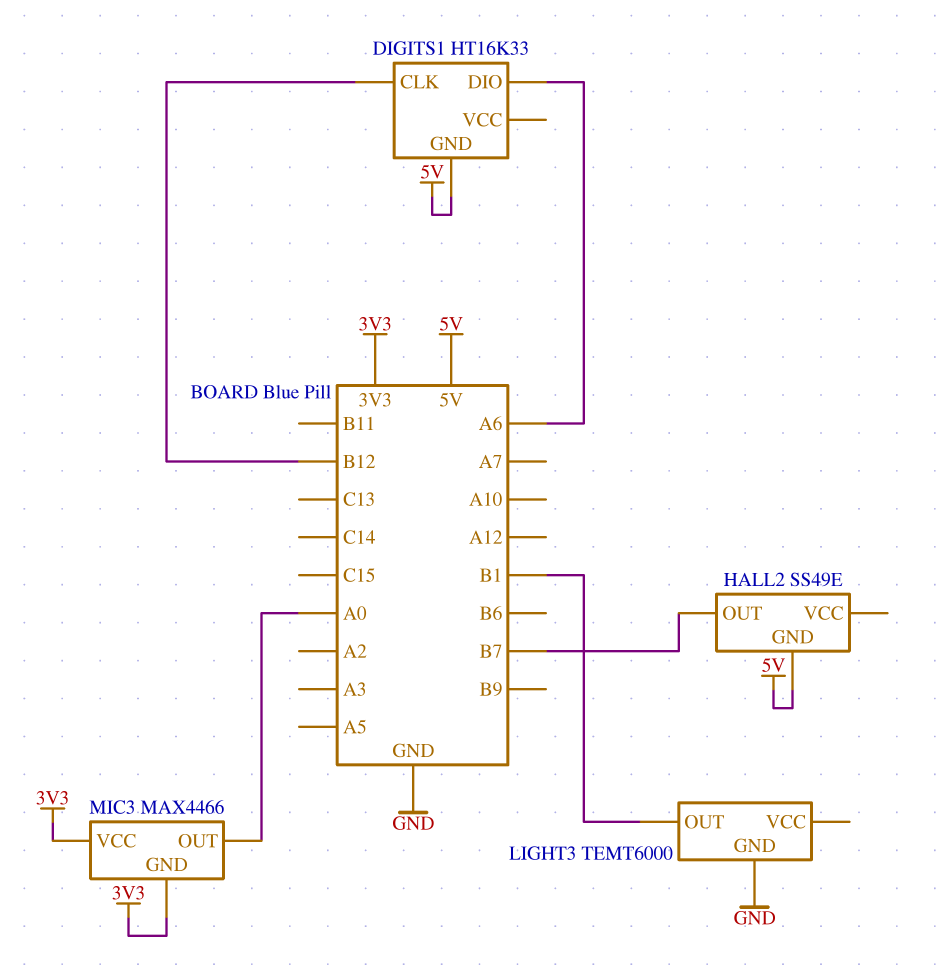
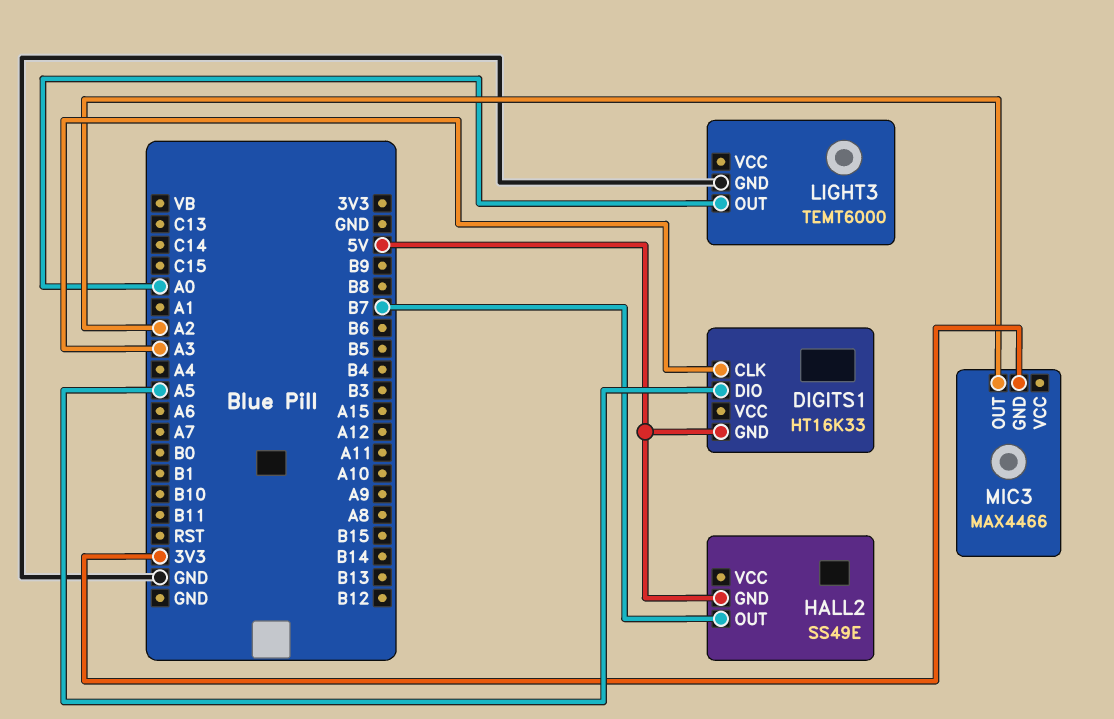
DIGITS1 pin CLK: B12 -> A3
DIGITS1 pin DIO: A6 -> A5
LIGHT3 pin OUT: B1 -> A0
MIC3 pin OUT: A0 -> A2
MIC3 pin VCC: 3V3 -> none

